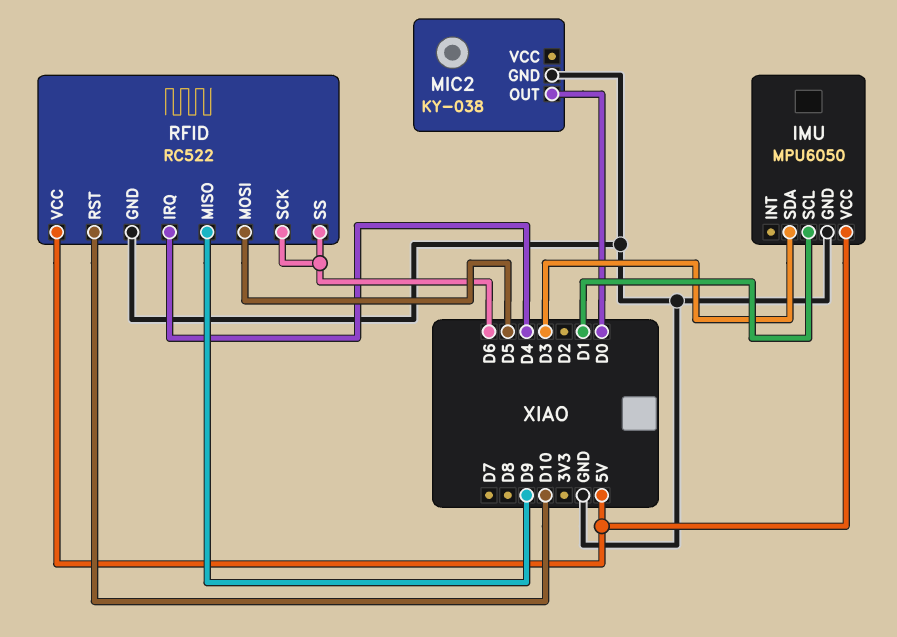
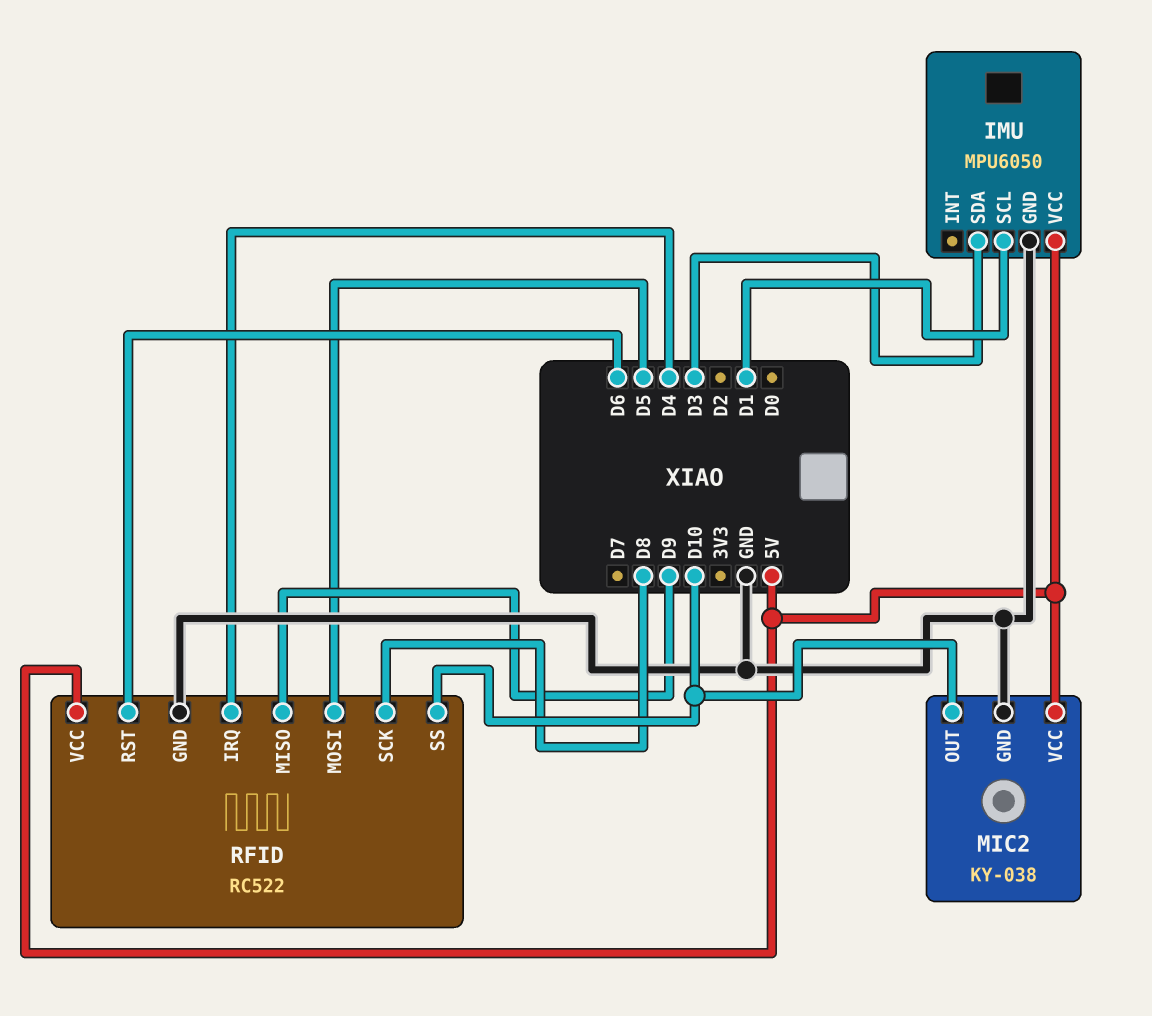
MIC2 pin OUT: D0 -> D10
MIC2 pin VCC: none -> 5V
RFID pin RST: D10 -> D6
RFID pin SCK: D6 -> D8
RFID pin SS: D6 -> D10

